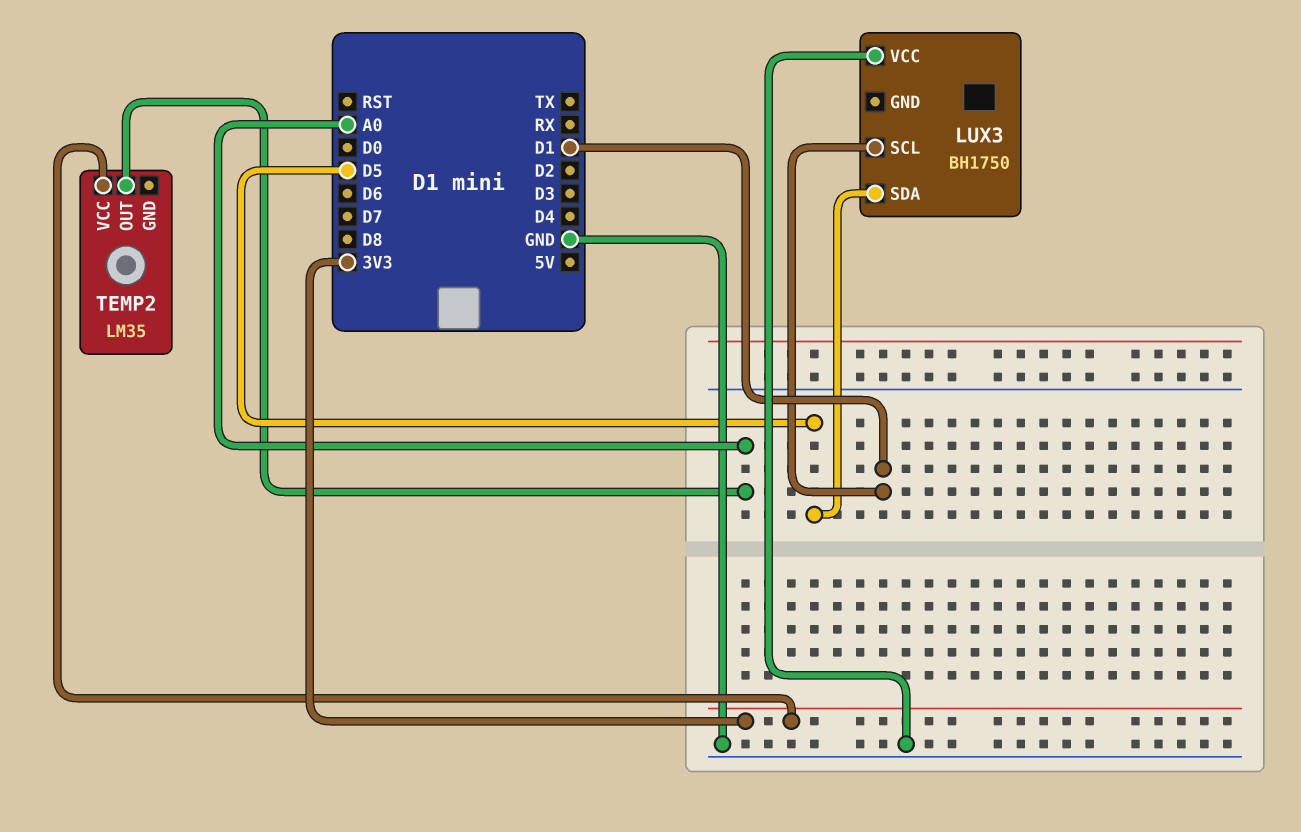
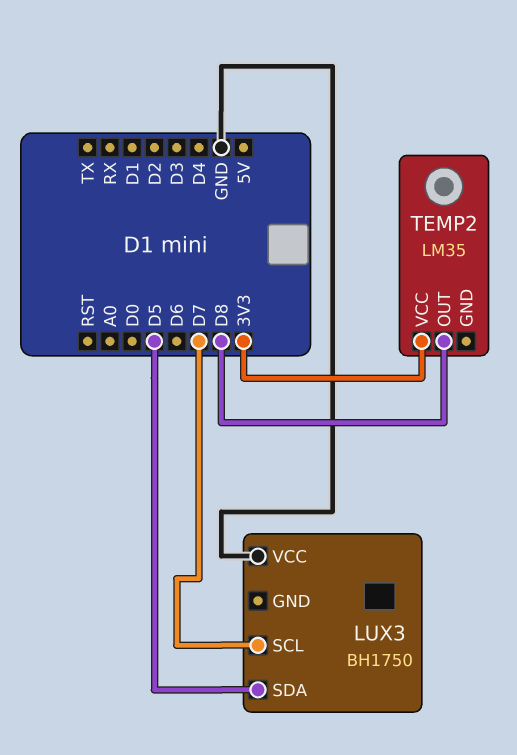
LUX3 pin SCL: D1 -> D7
TEMP2 pin OUT: A0 -> D8

